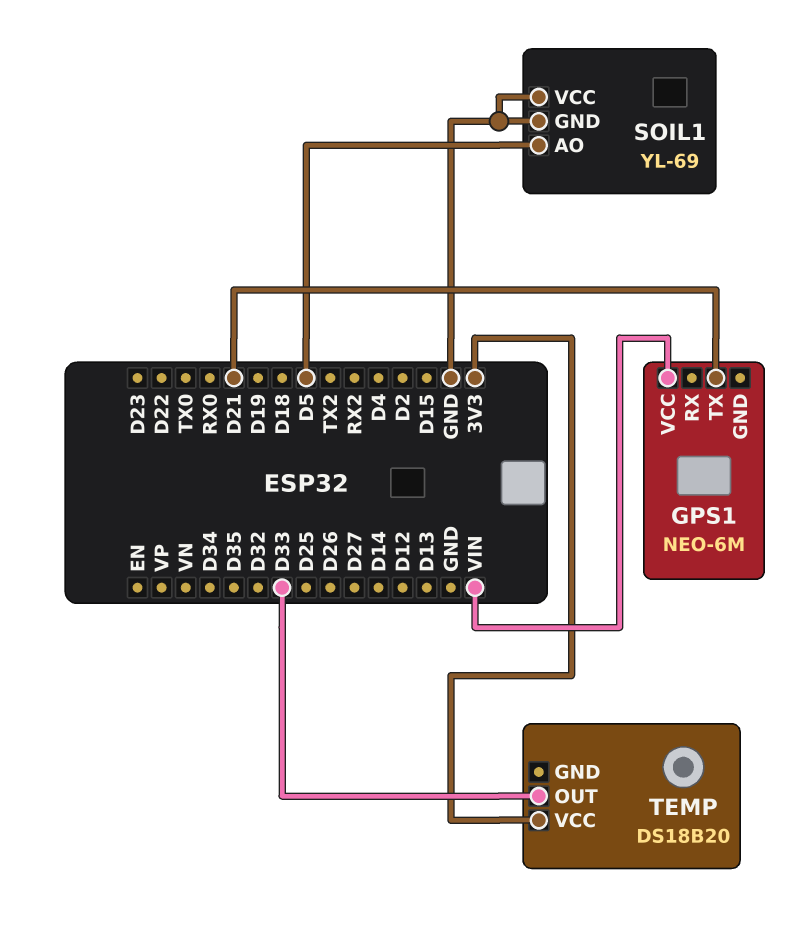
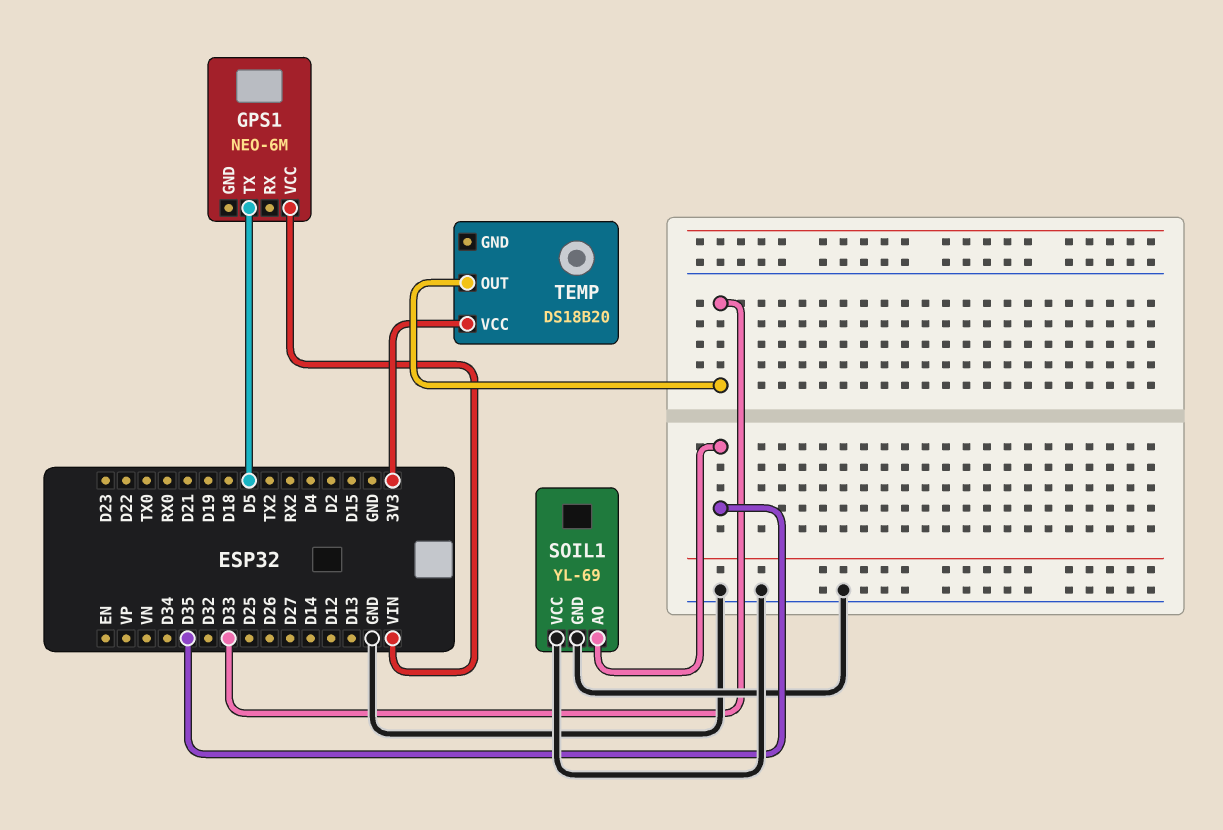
GPS1 pin TX: D21 -> D5
SOIL1 pin AO: D5 -> D35

